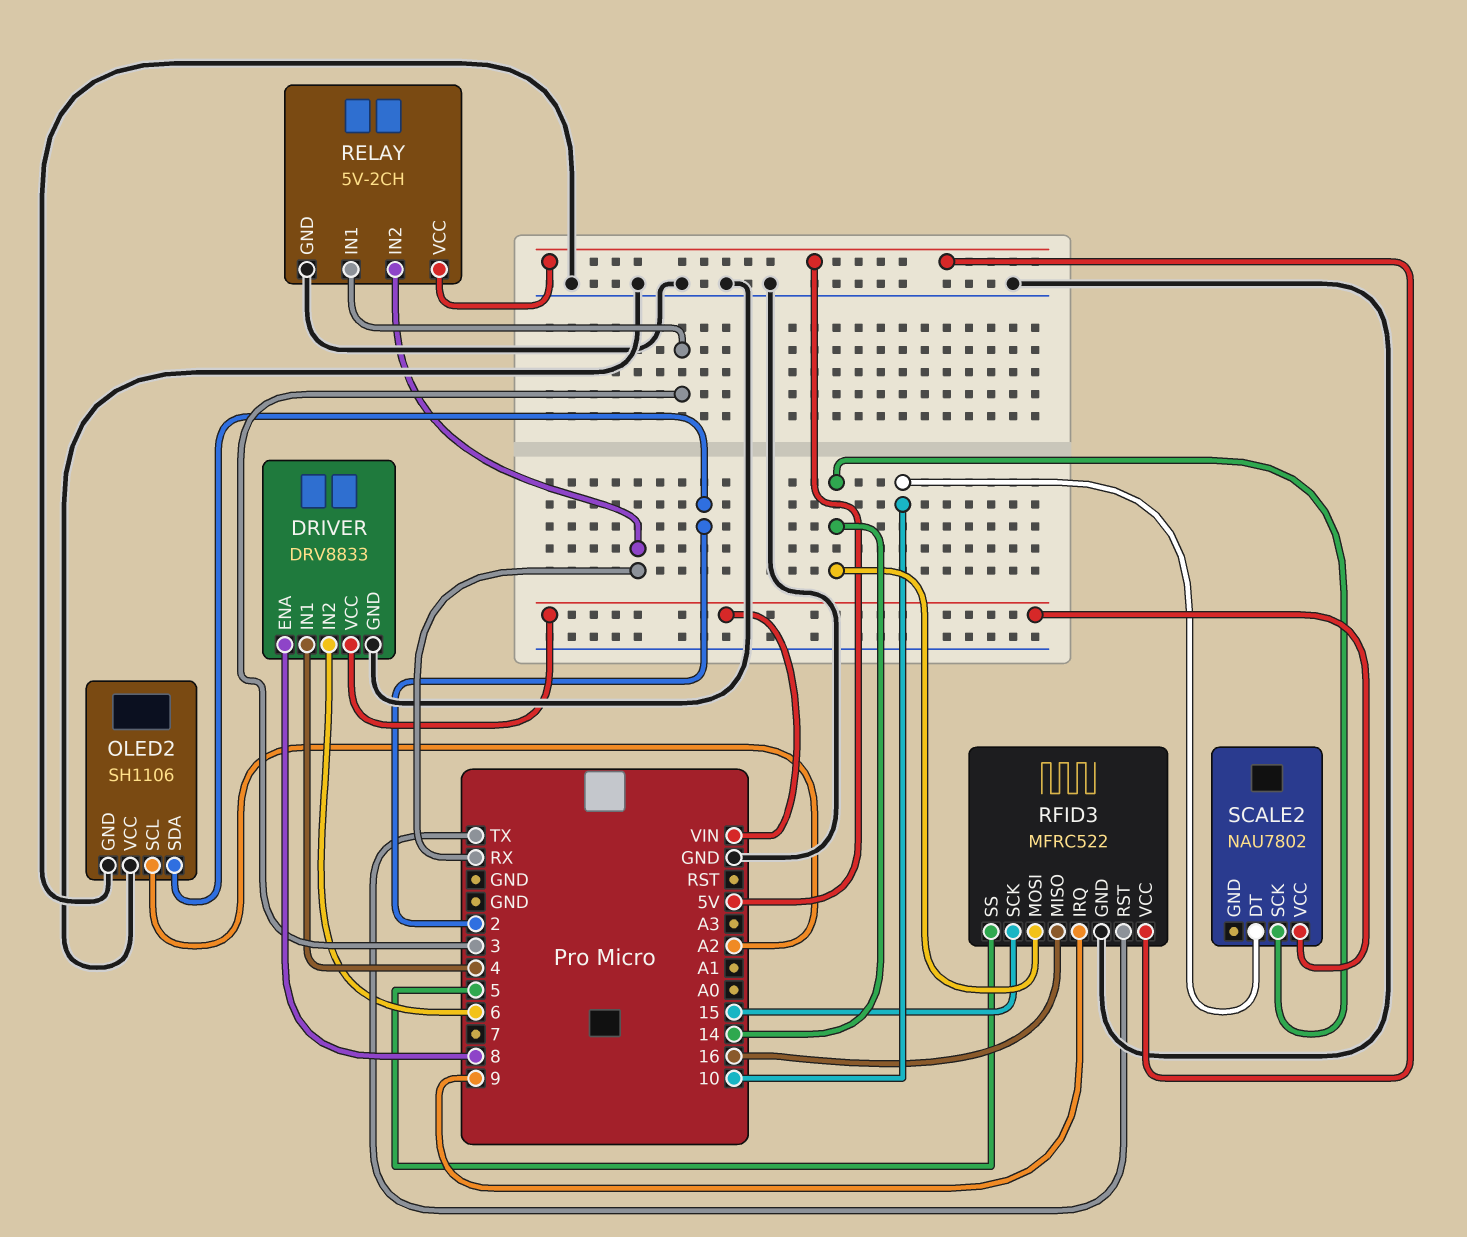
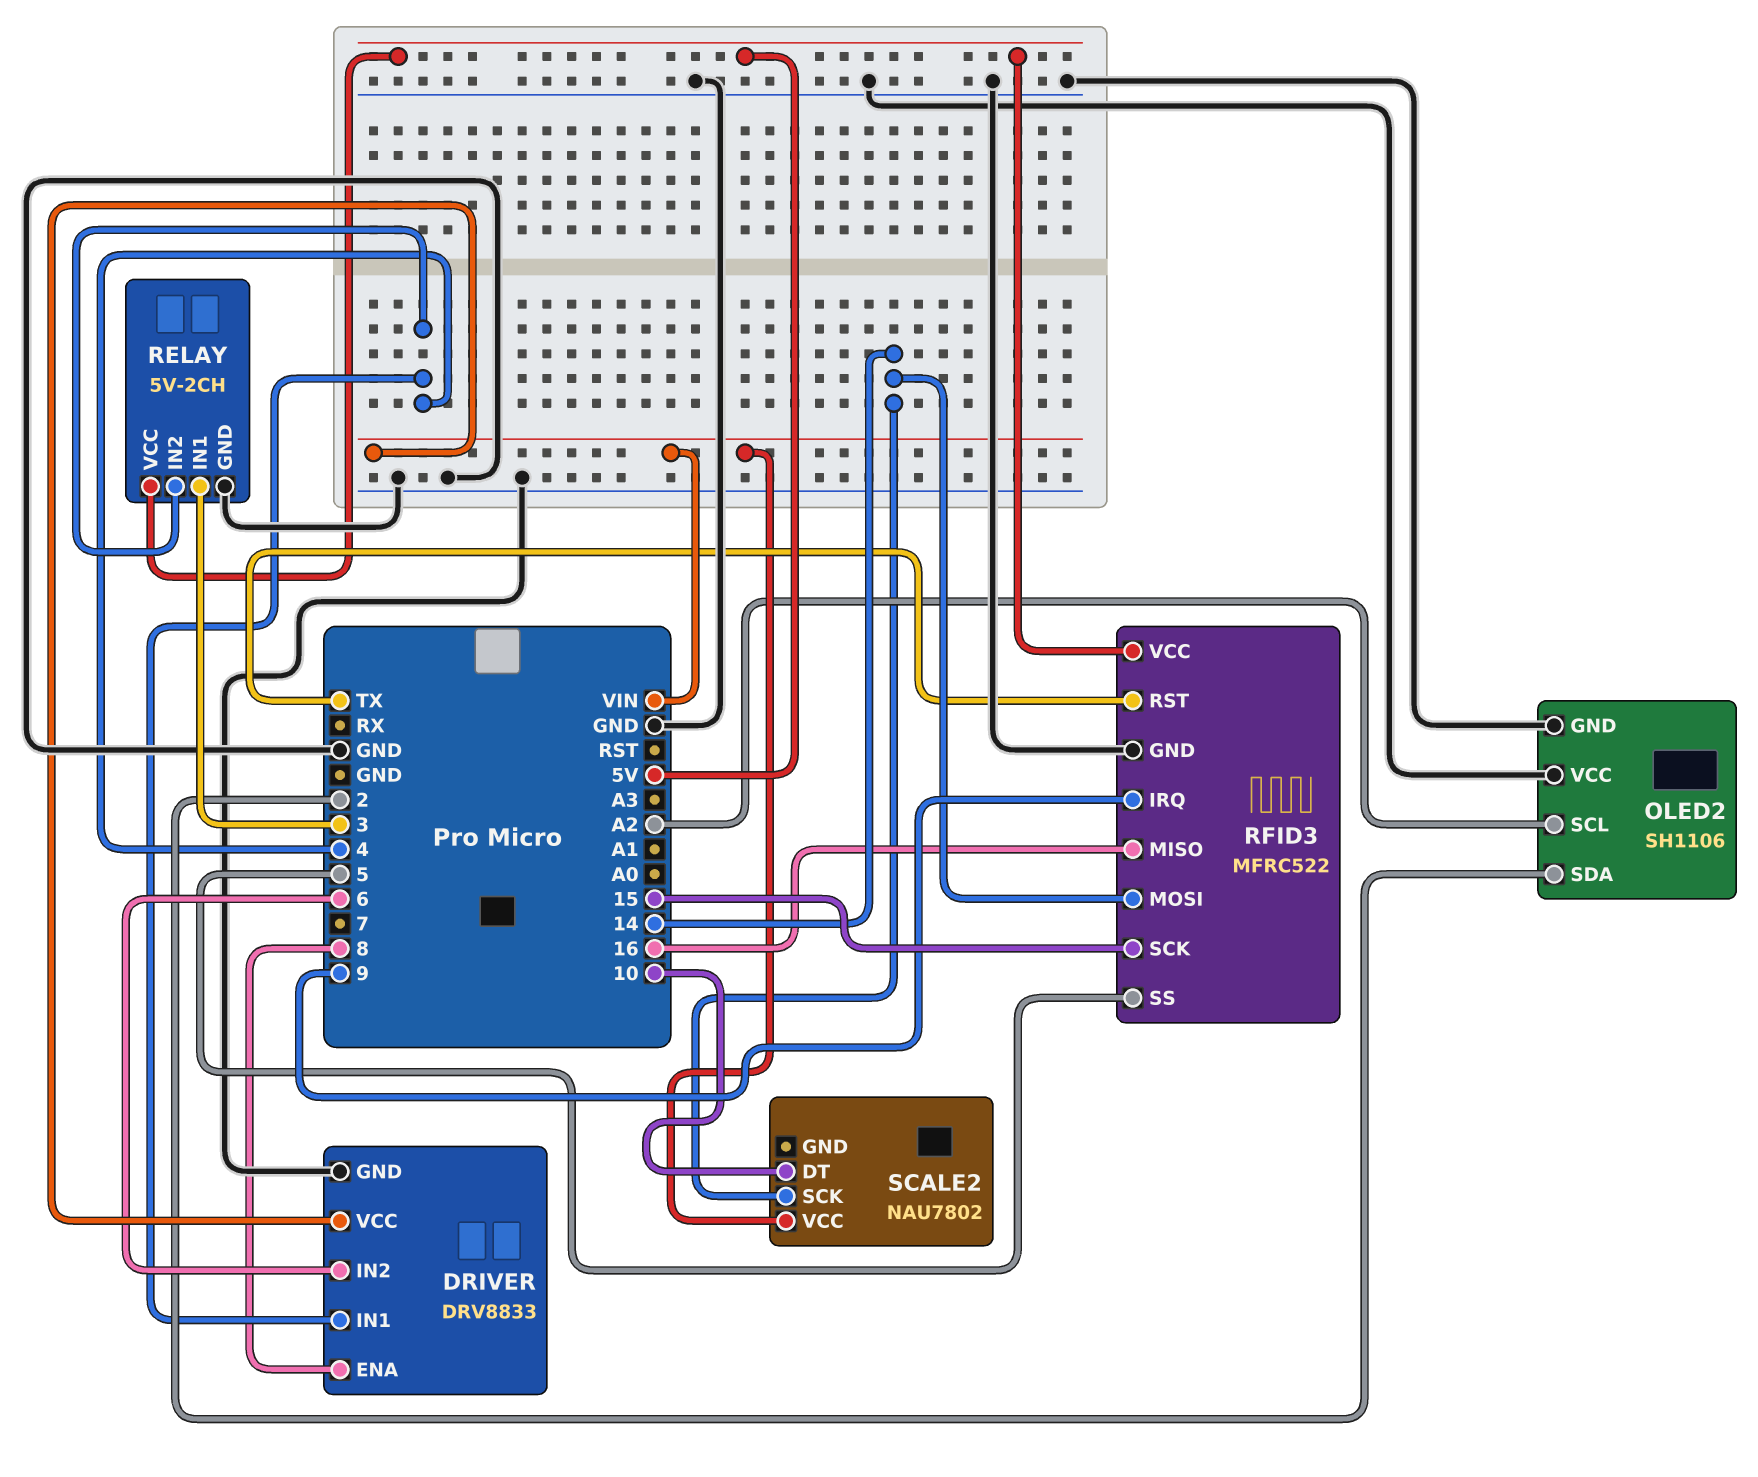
RELAY pin IN2: RX -> 4

